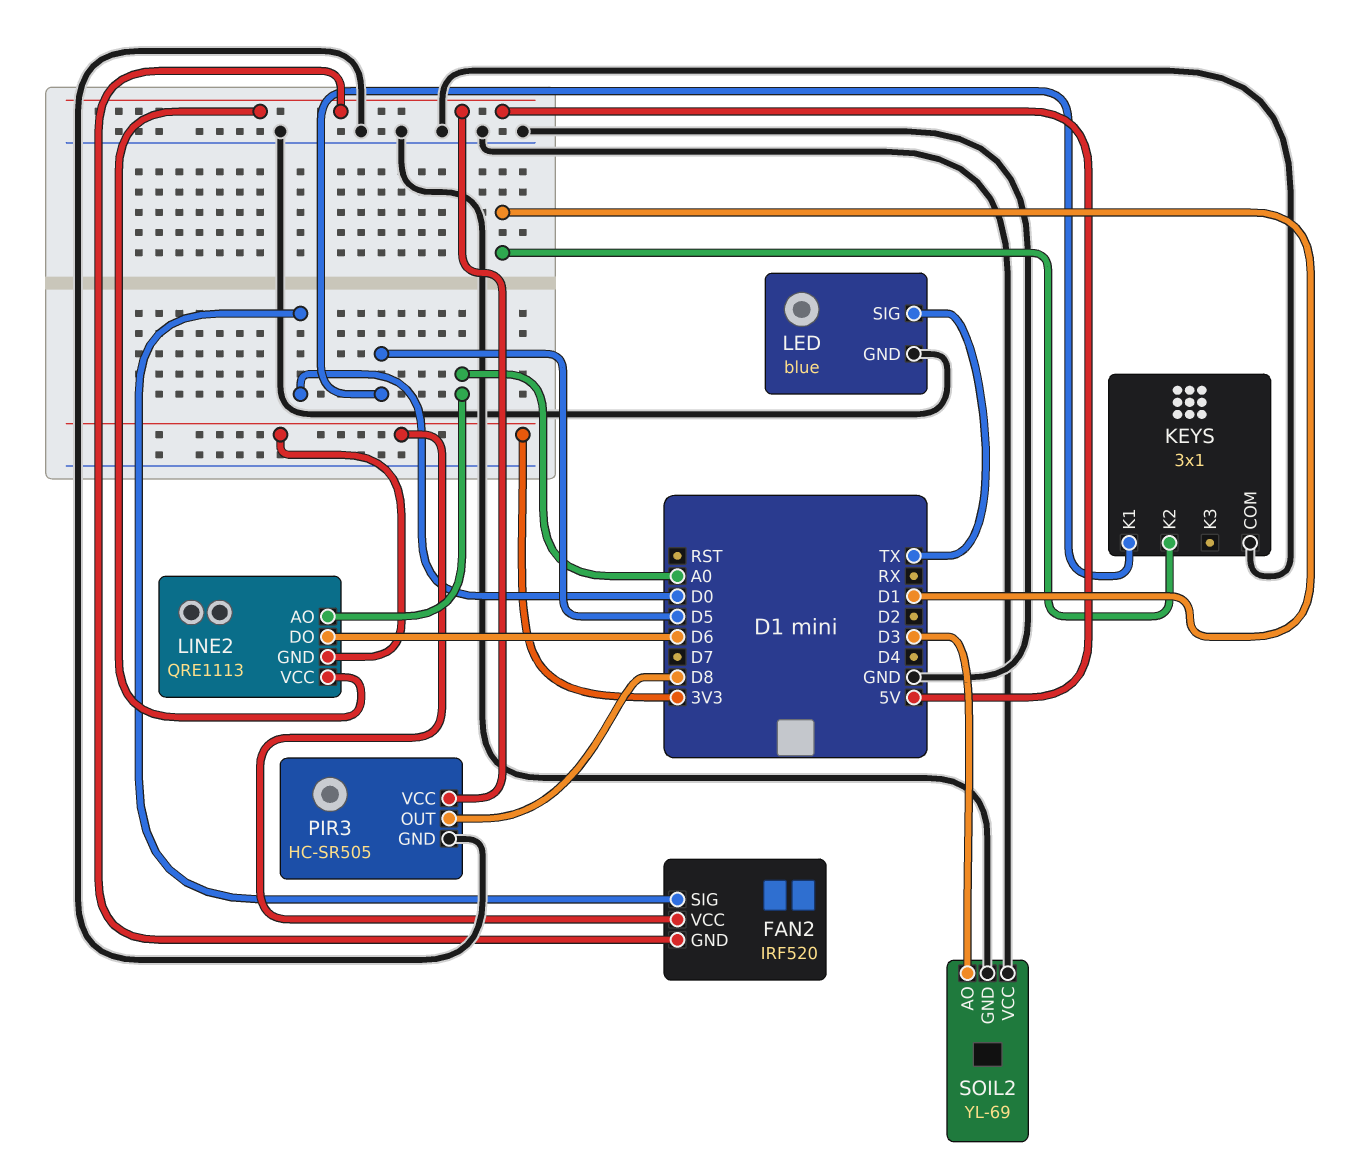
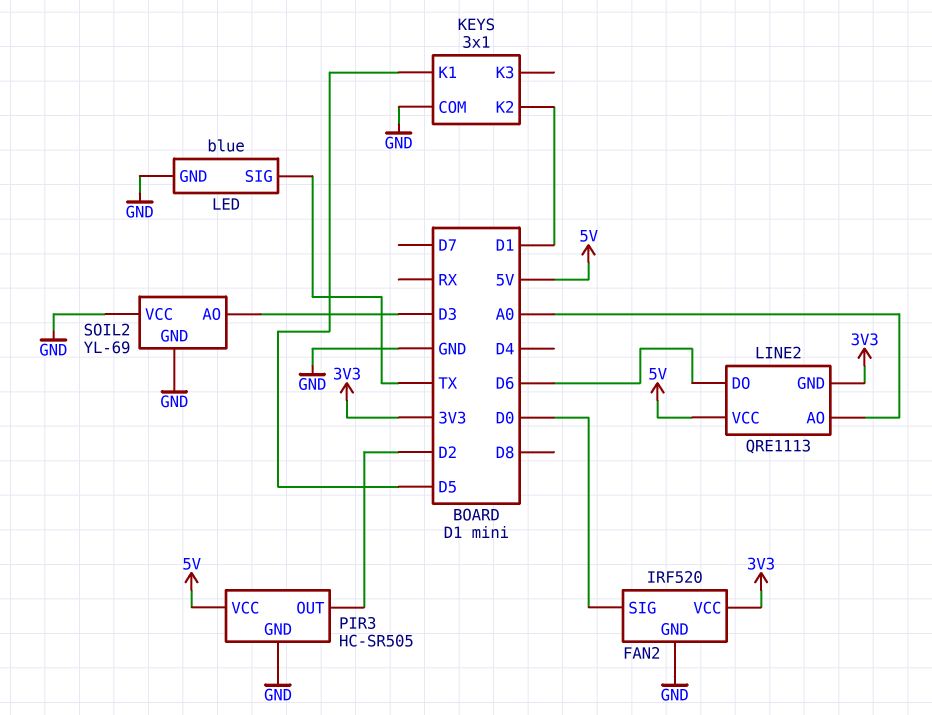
FAN2 pin GND: 5V -> GND
PIR3 pin OUT: D8 -> D2

